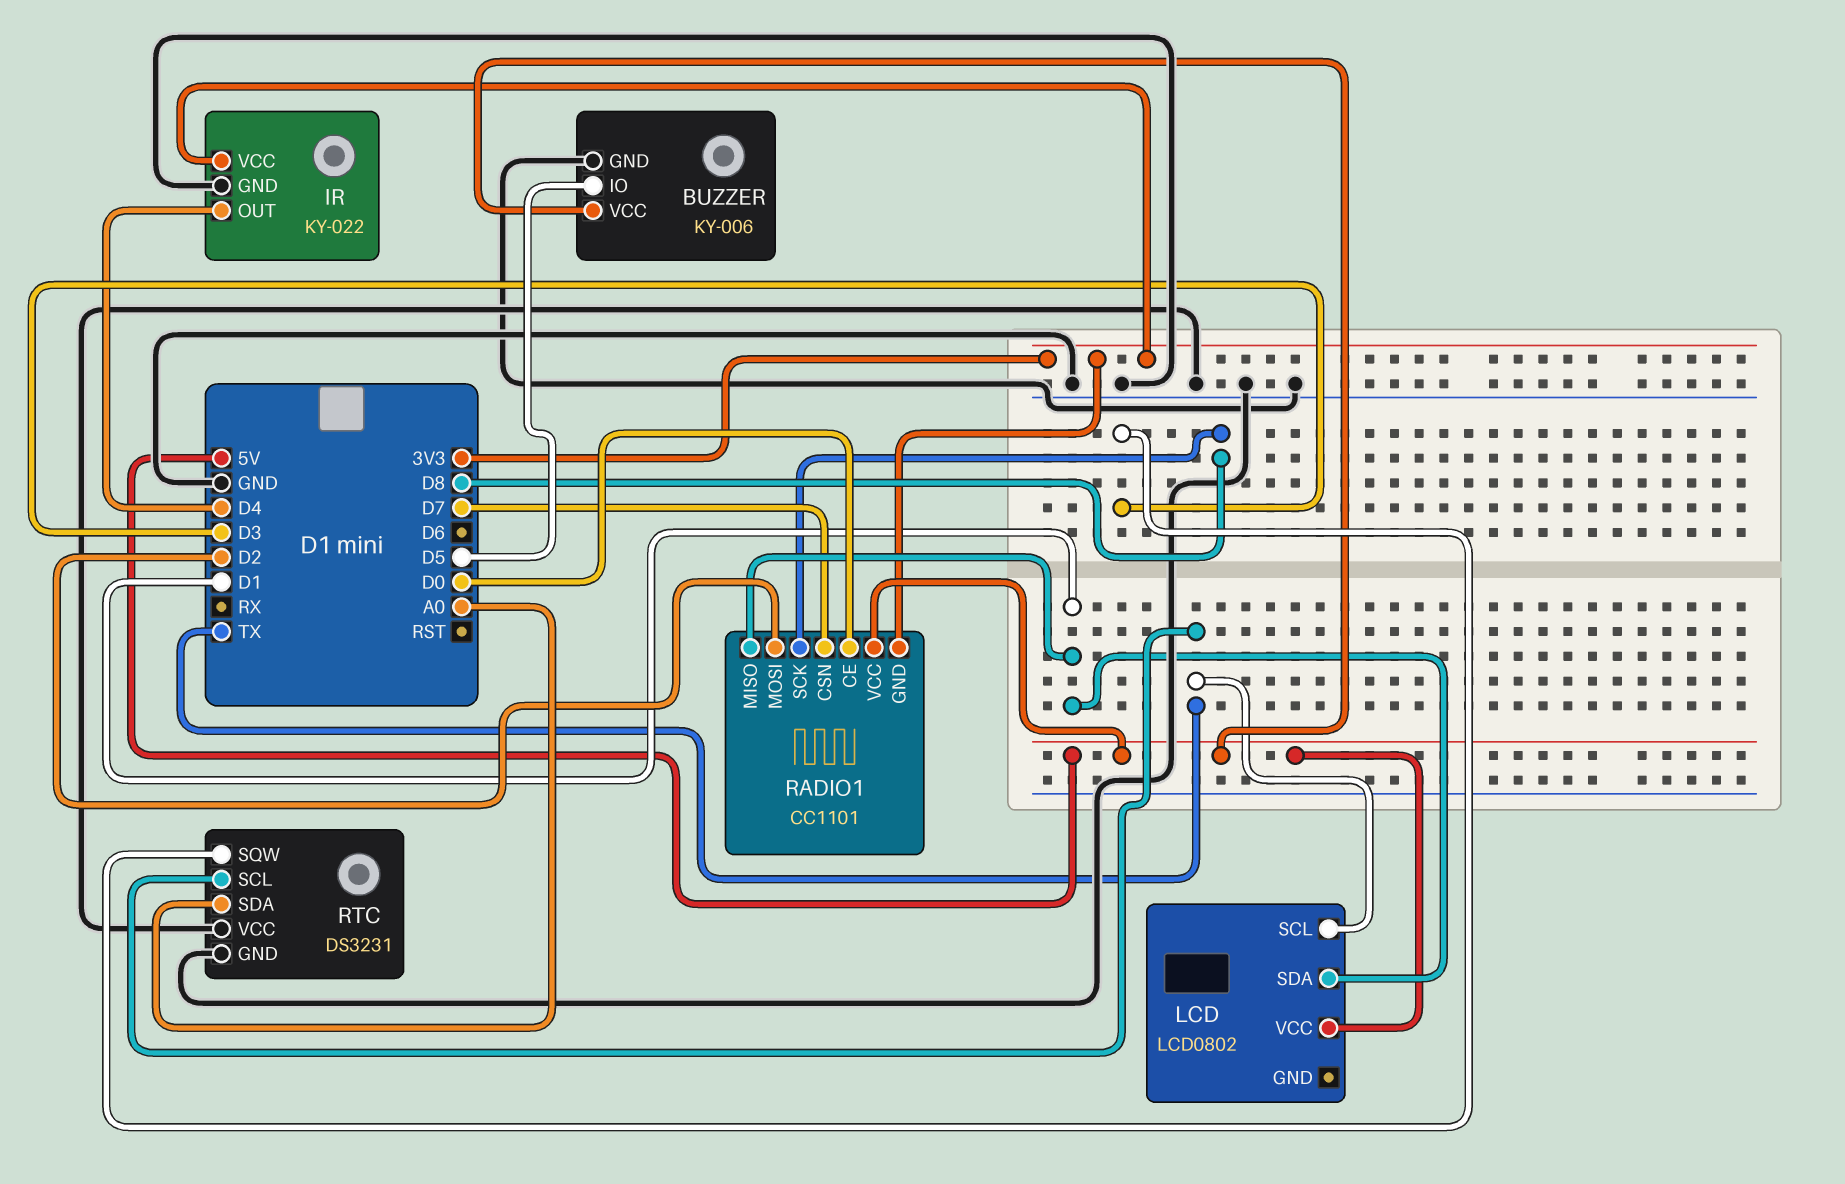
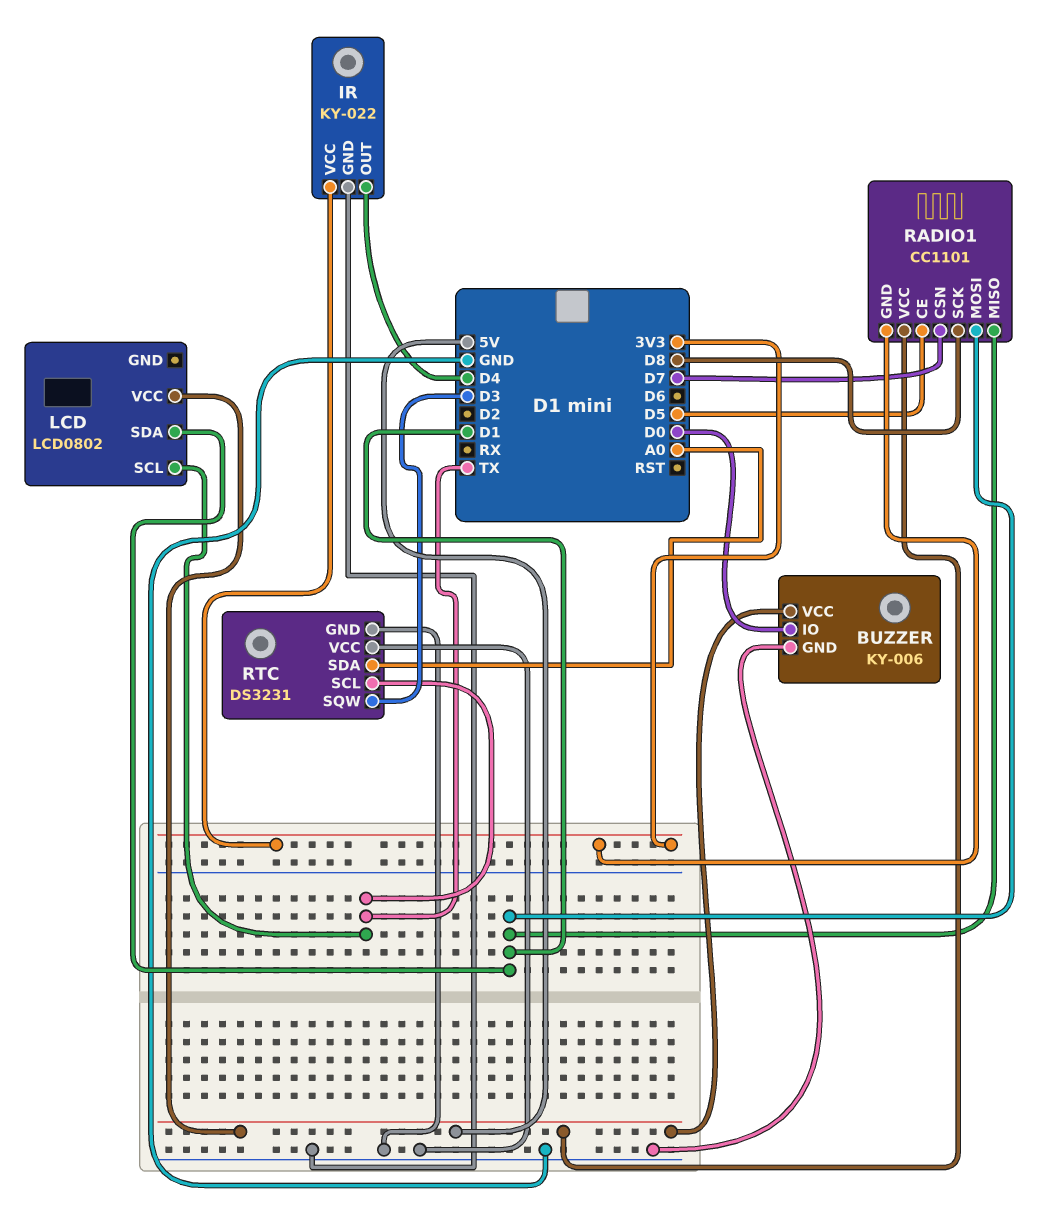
BUZZER pin IO: D5 -> D0
RADIO1 pin CE: D0 -> D5
RADIO1 pin MOSI: D2 -> D1

